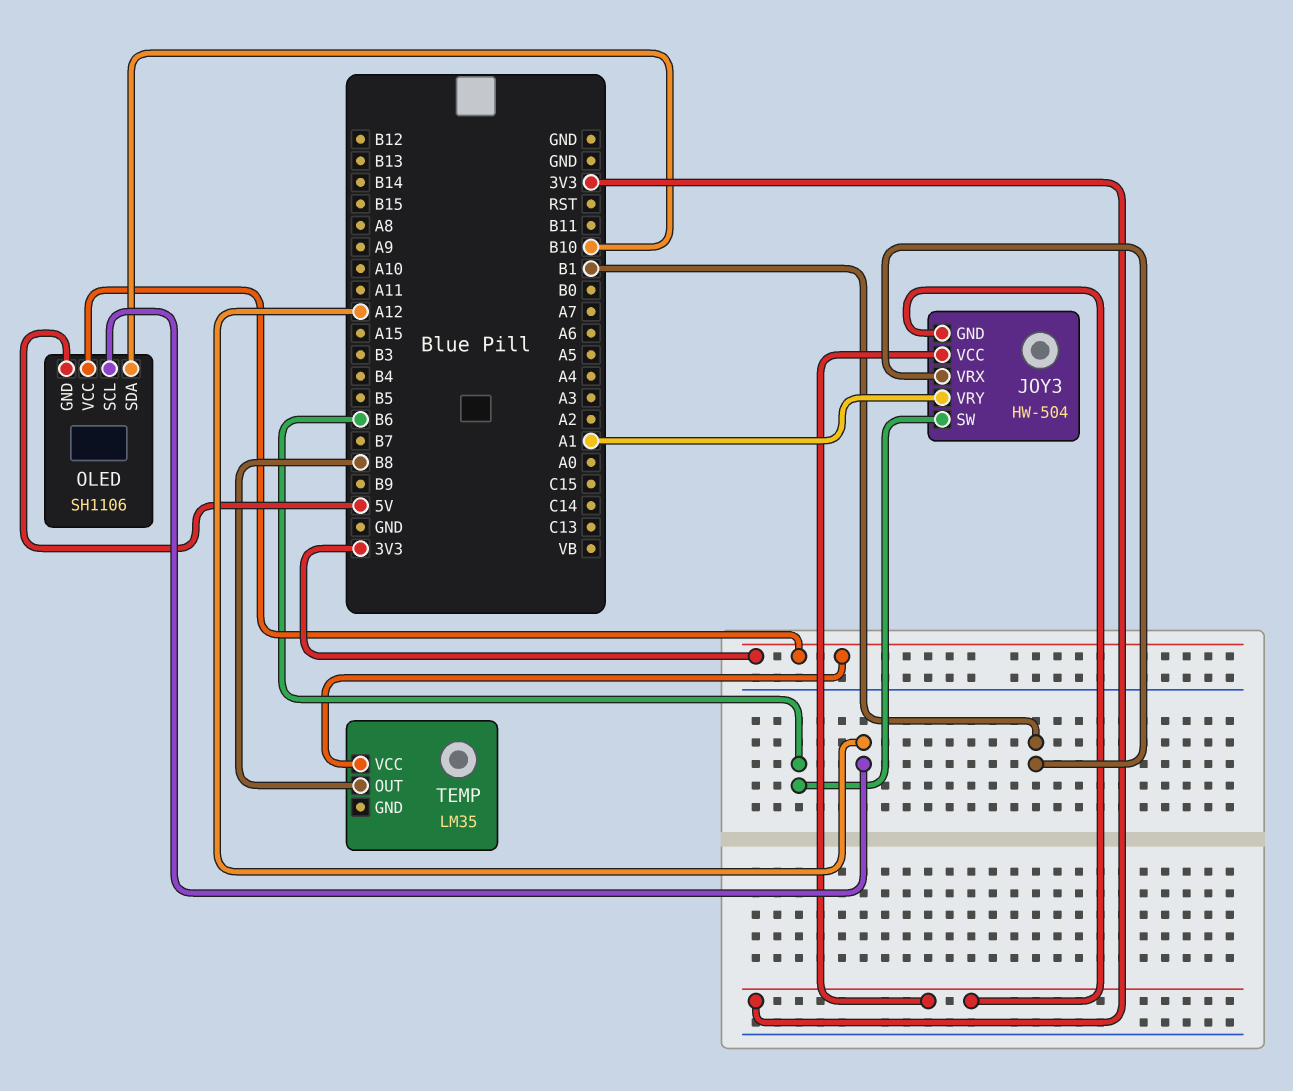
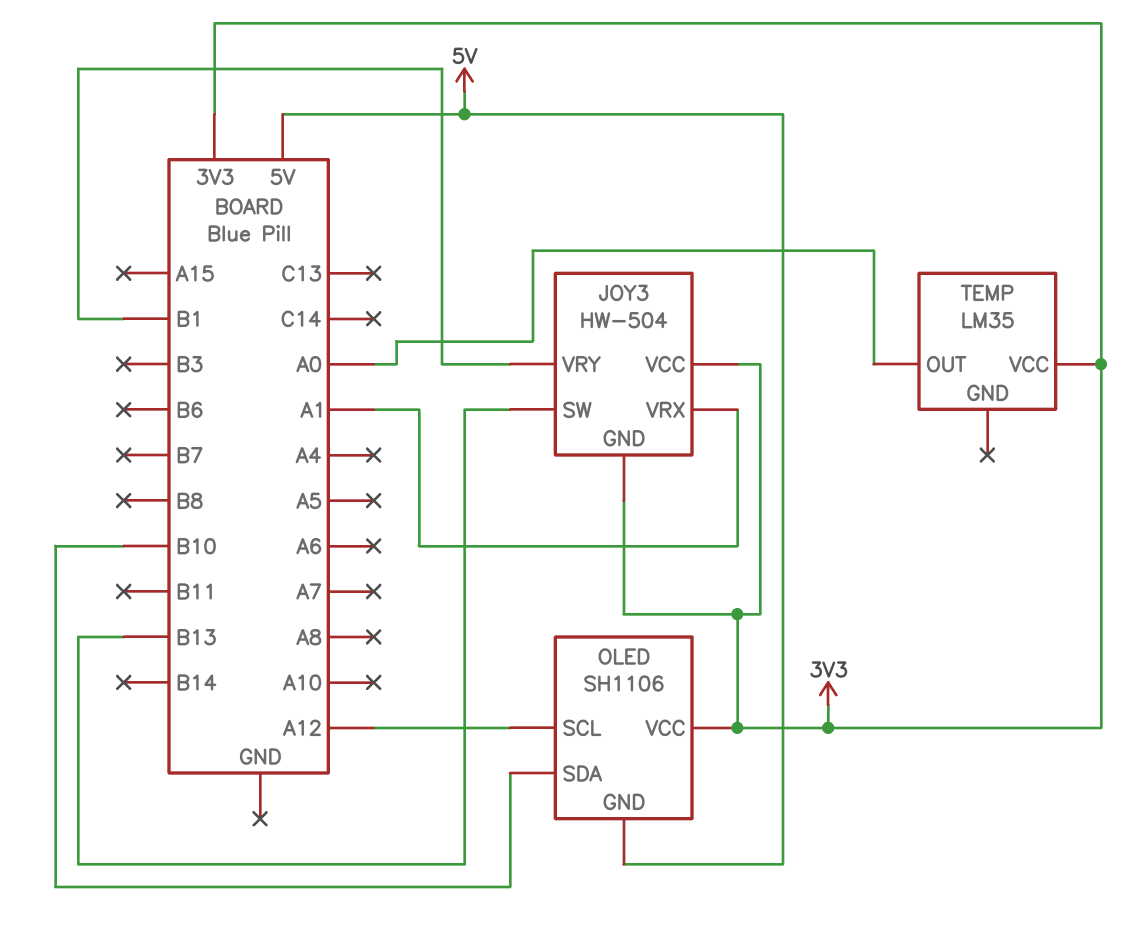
JOY3 pin SW: B6 -> B13
JOY3 pin VRX: B1 -> A1
JOY3 pin VRY: A1 -> B1
TEMP pin OUT: B8 -> A0

